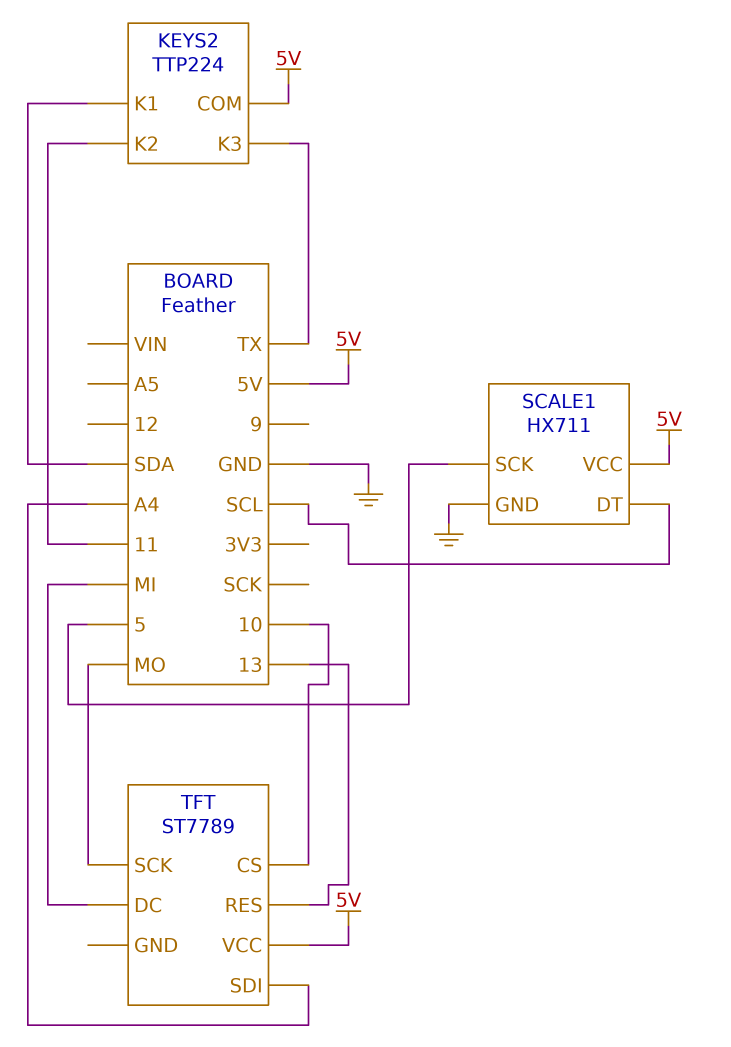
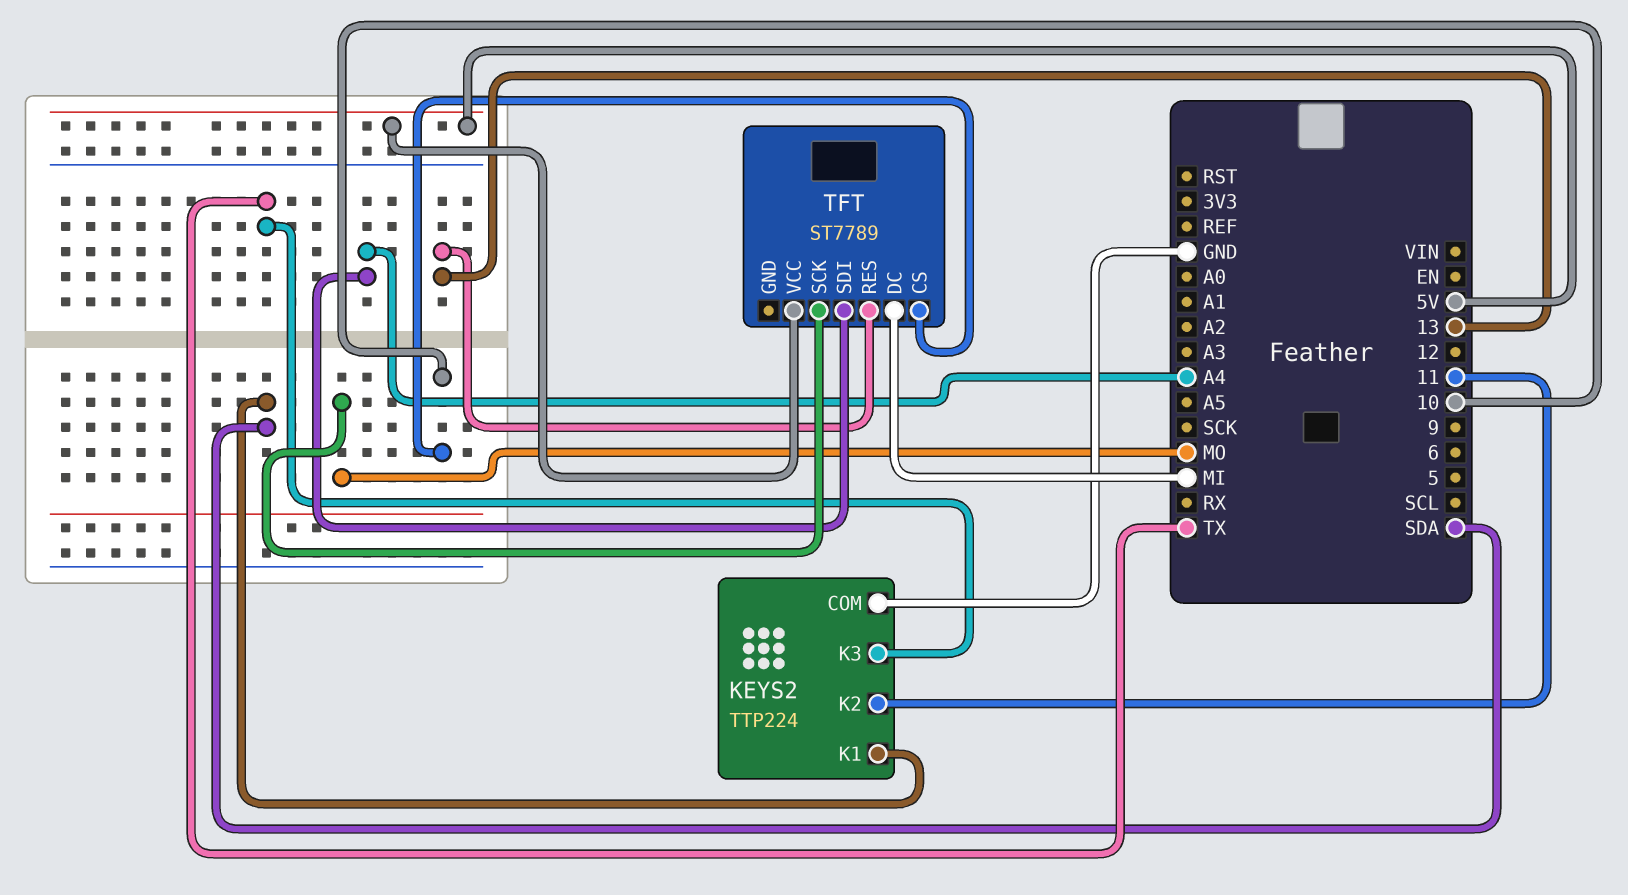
KEYS2 pin COM: 5V -> GND
SCALE1: HX711 -> none
SCALE1 pin DT: SCL -> none
SCALE1 pin GND: GND -> none
SCALE1 pin SCK: 5 -> none
SCALE1 pin VCC: 5V -> none

